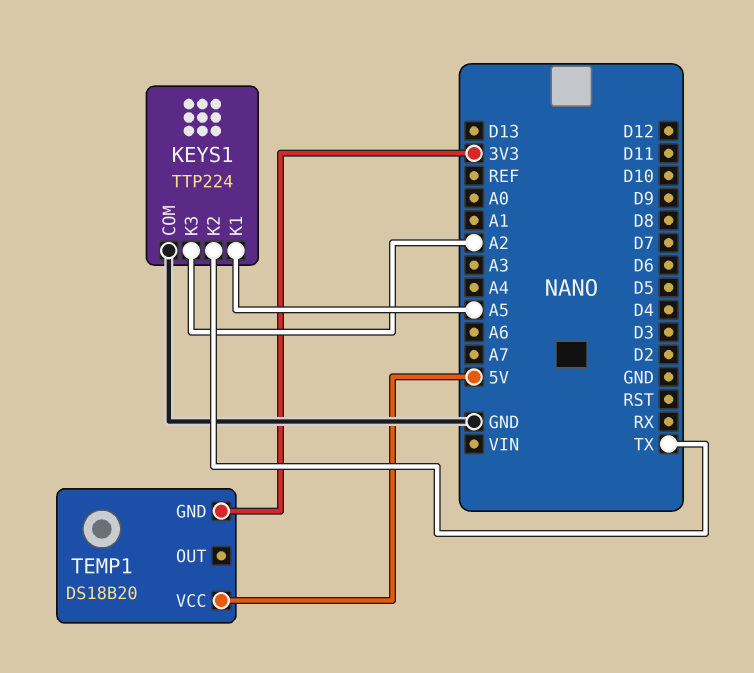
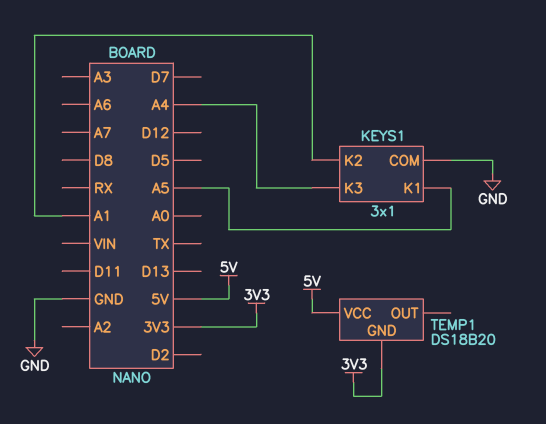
KEYS1: TTP224 -> 3x1
KEYS1 pin K2: TX -> A1
KEYS1 pin K3: A2 -> A4

